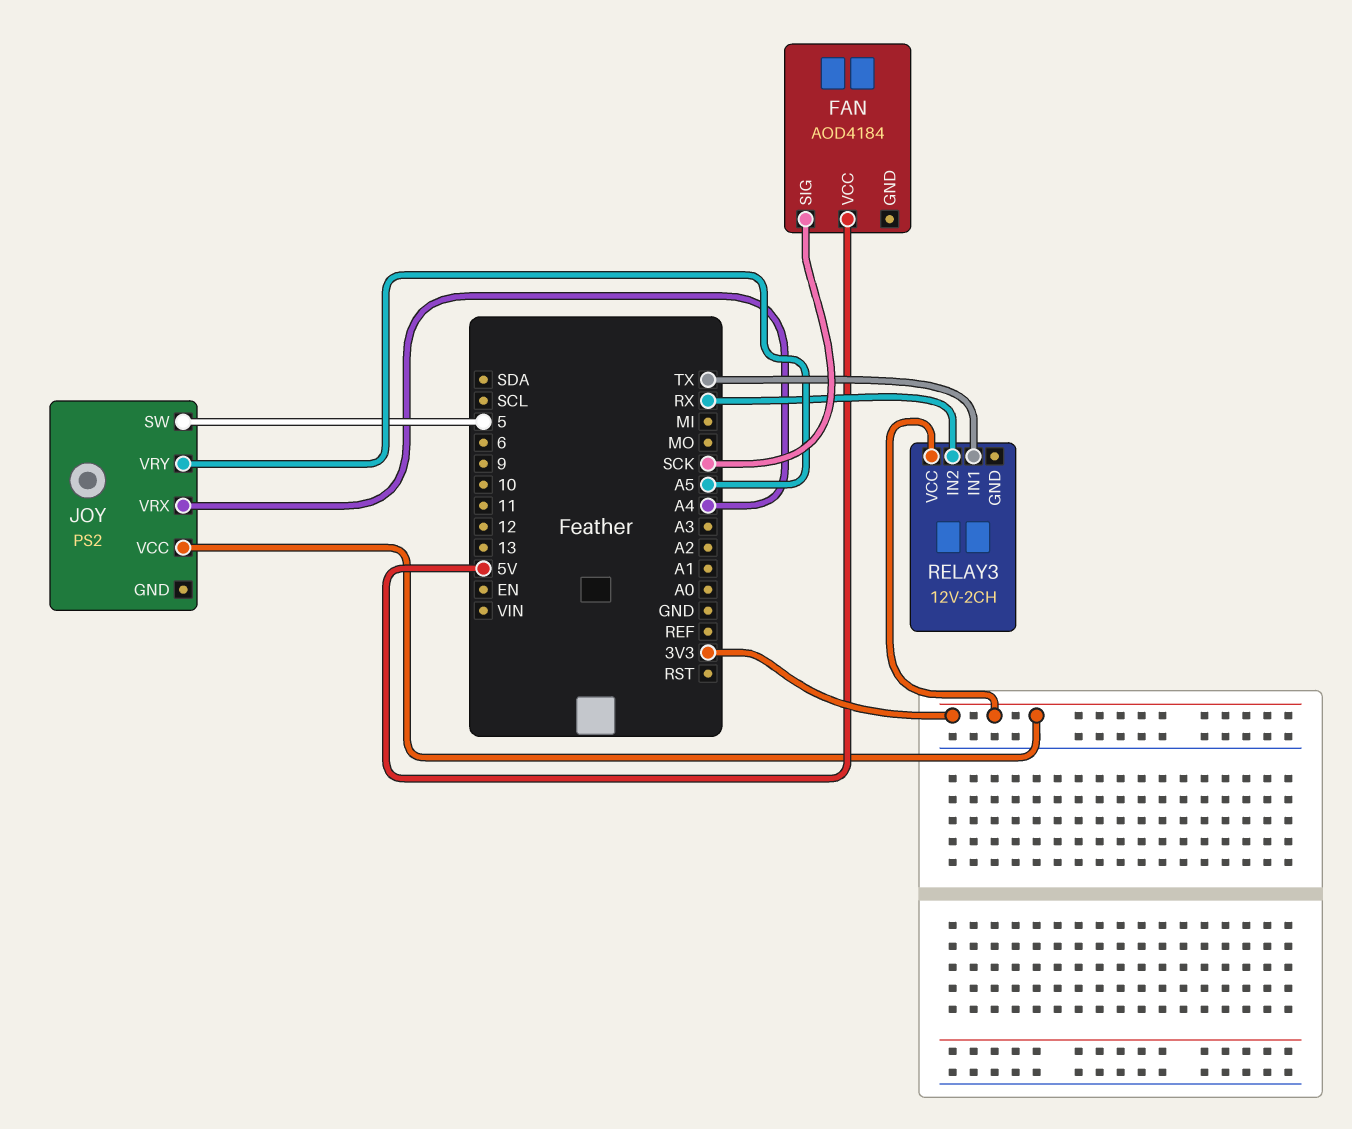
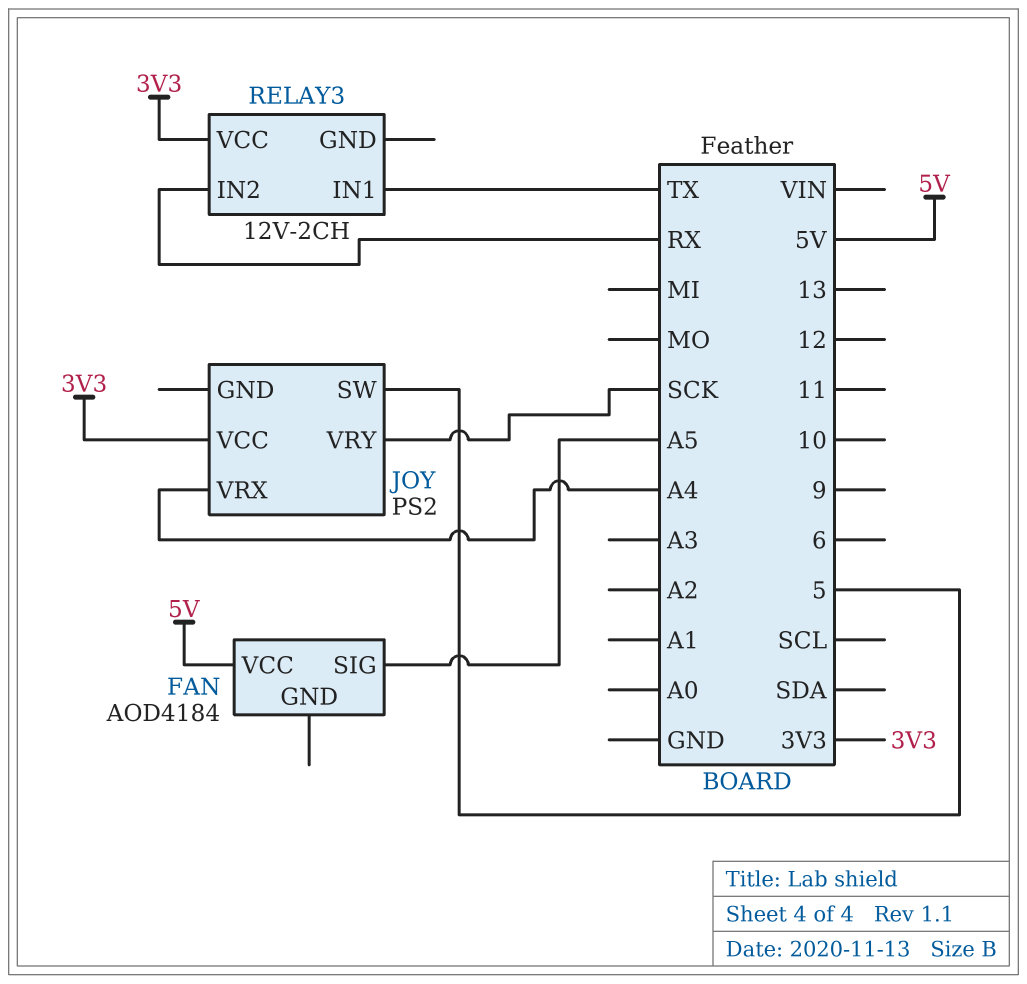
FAN pin SIG: SCK -> A5
JOY pin VRY: A5 -> SCK

